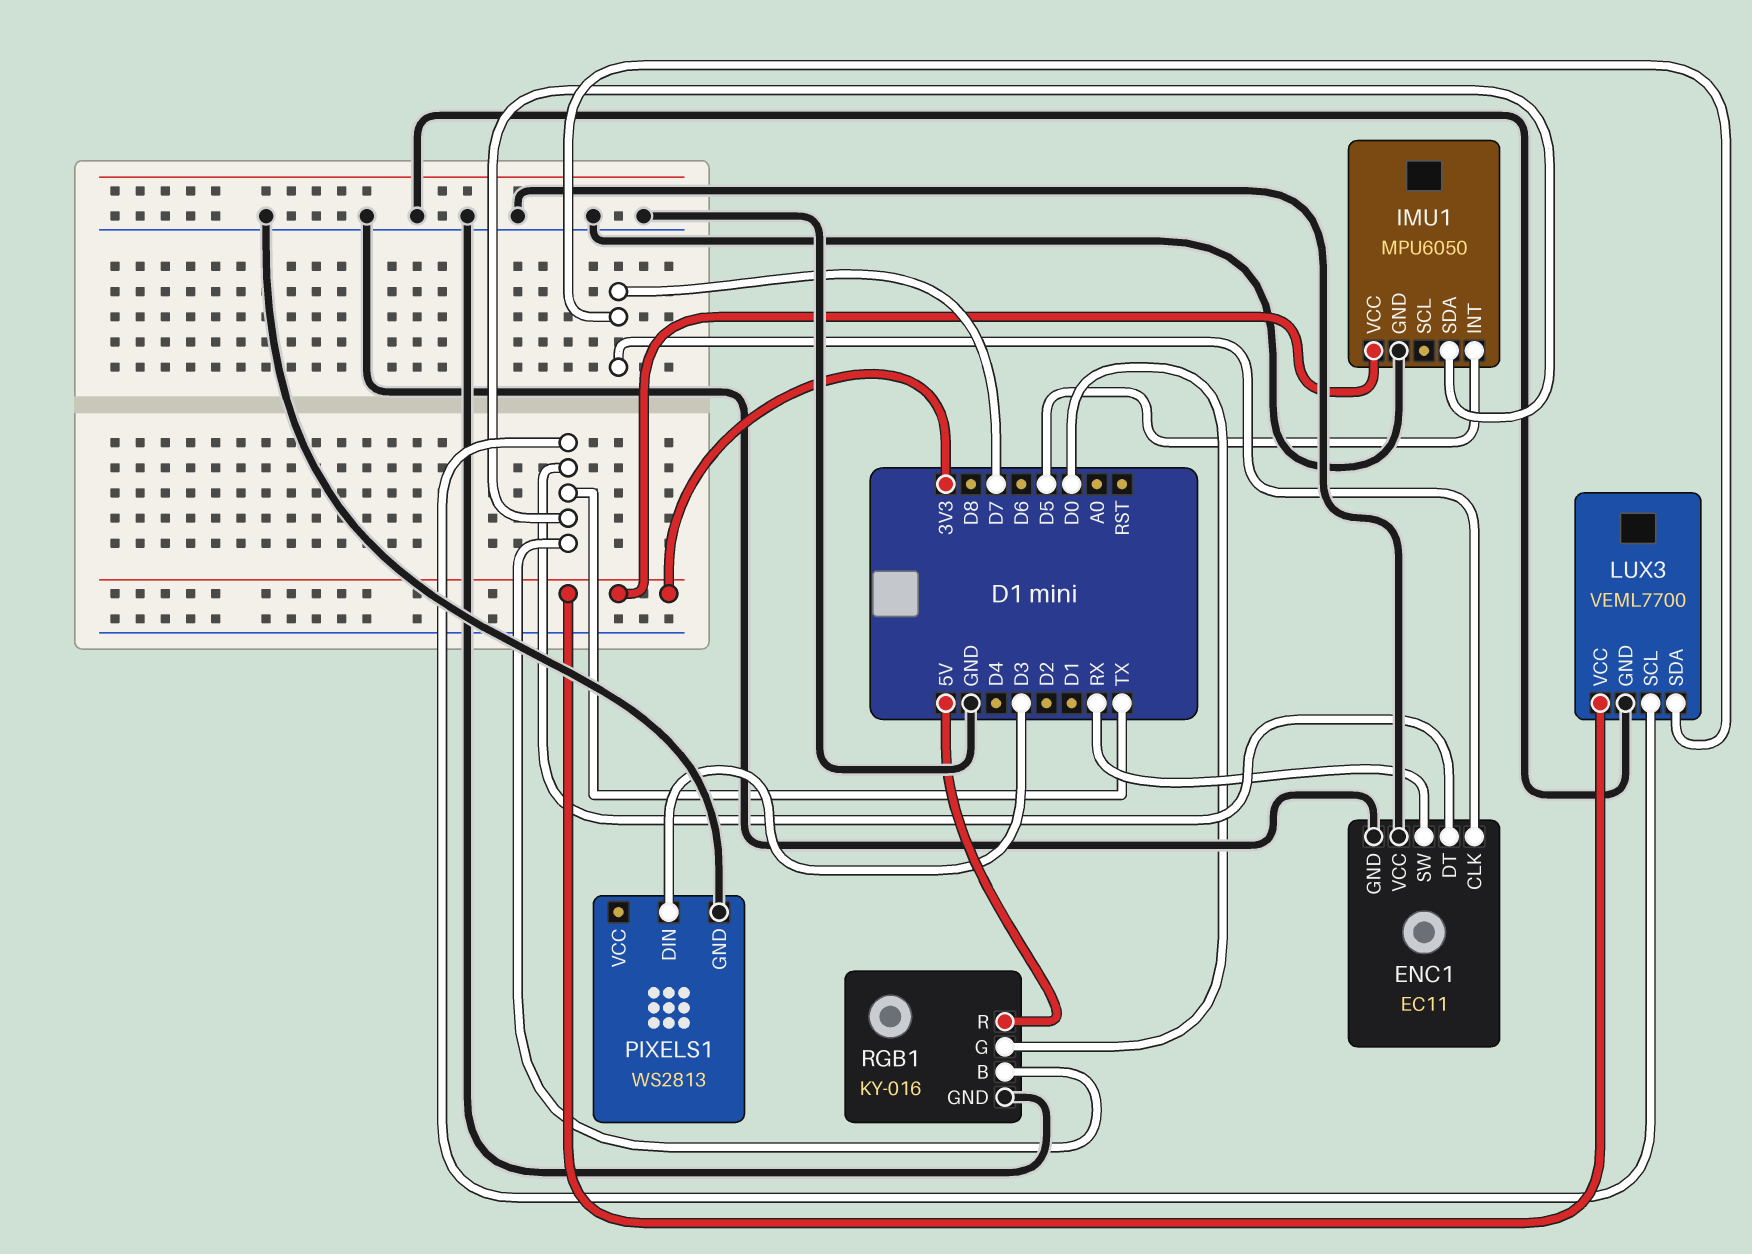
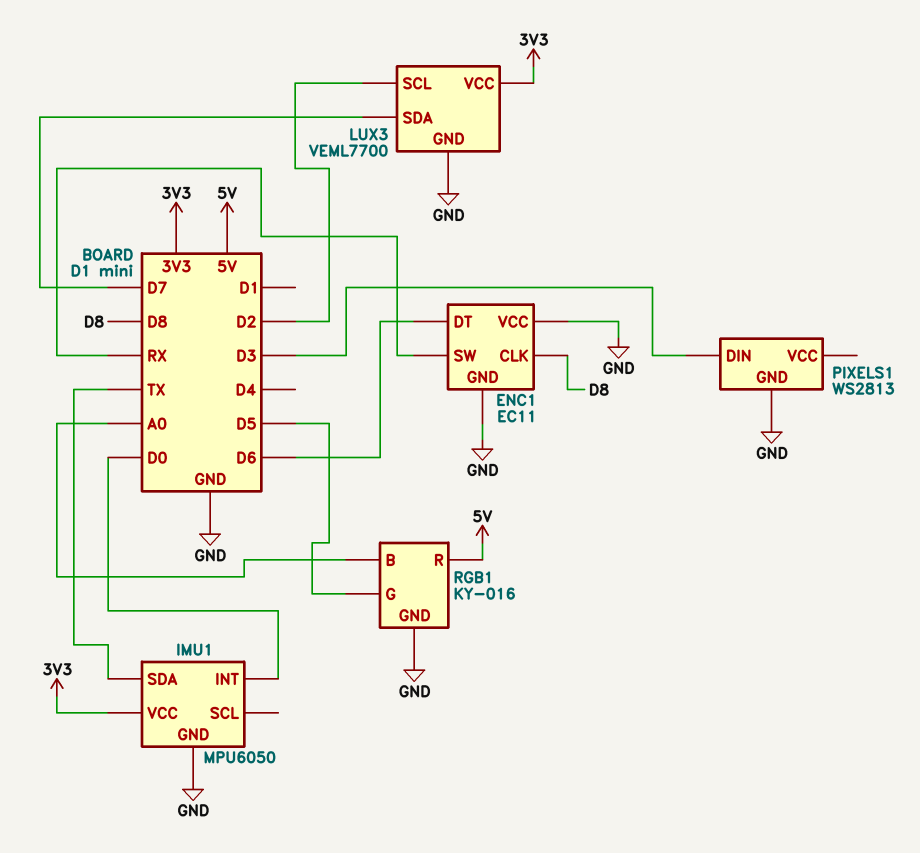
ENC1 pin CLK: D7 -> D8
ENC1 pin DT: TX -> D6
IMU1 pin INT: D5 -> D0
LUX3 pin SCL: TX -> D2
RGB1 pin B: TX -> A0
RGB1 pin G: D0 -> D5

